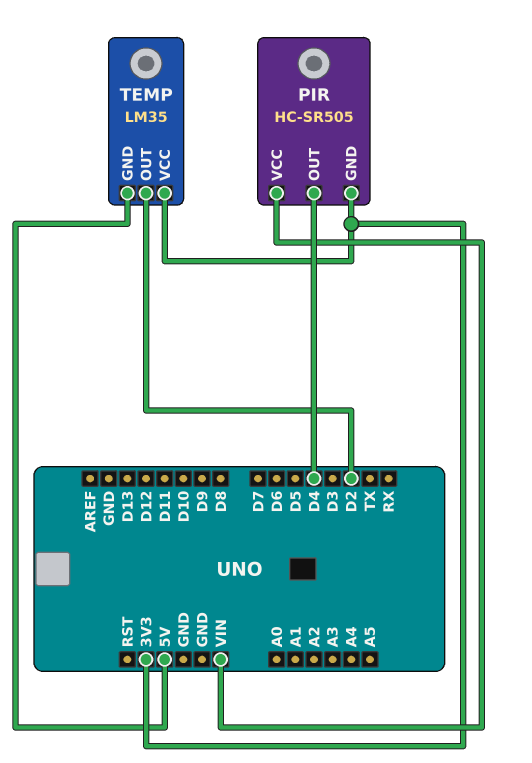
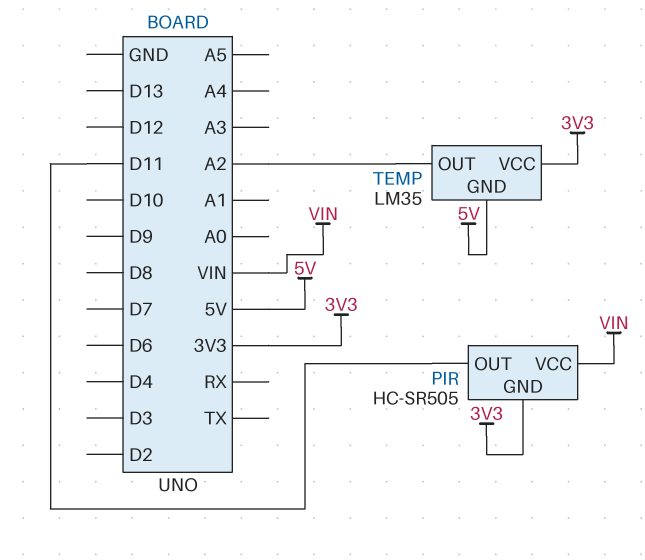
PIR pin OUT: D4 -> D11
TEMP pin OUT: D2 -> A2

